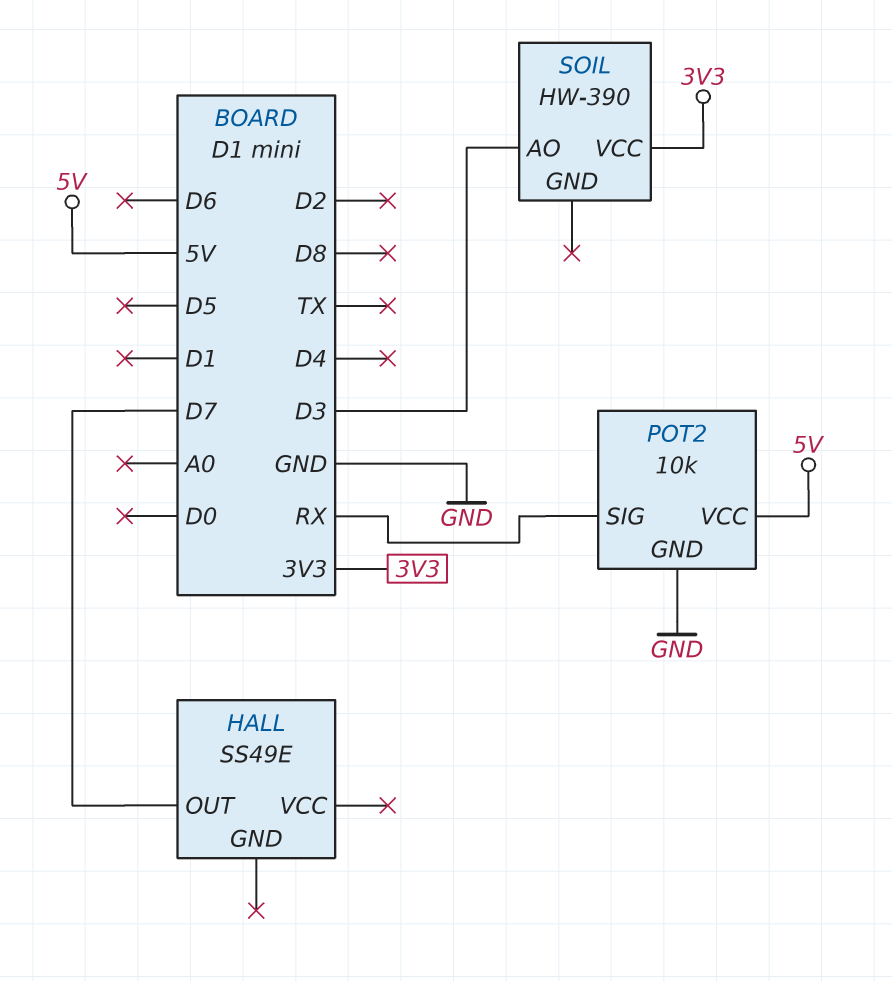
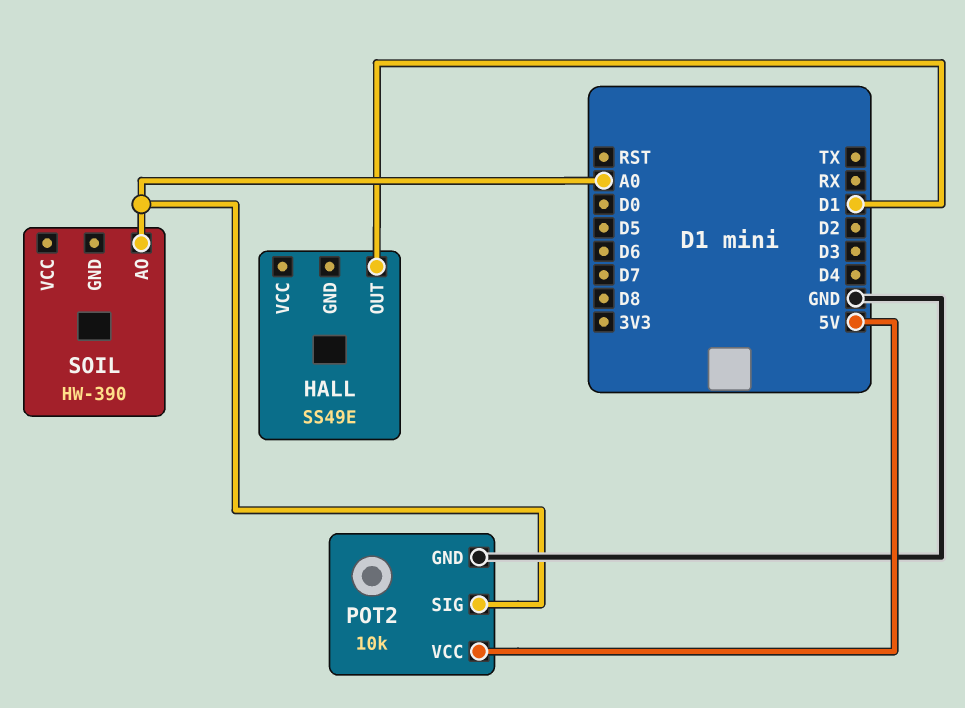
HALL pin OUT: D7 -> D1
POT2 pin SIG: RX -> A0
SOIL pin AO: D3 -> A0
SOIL pin VCC: 3V3 -> none

